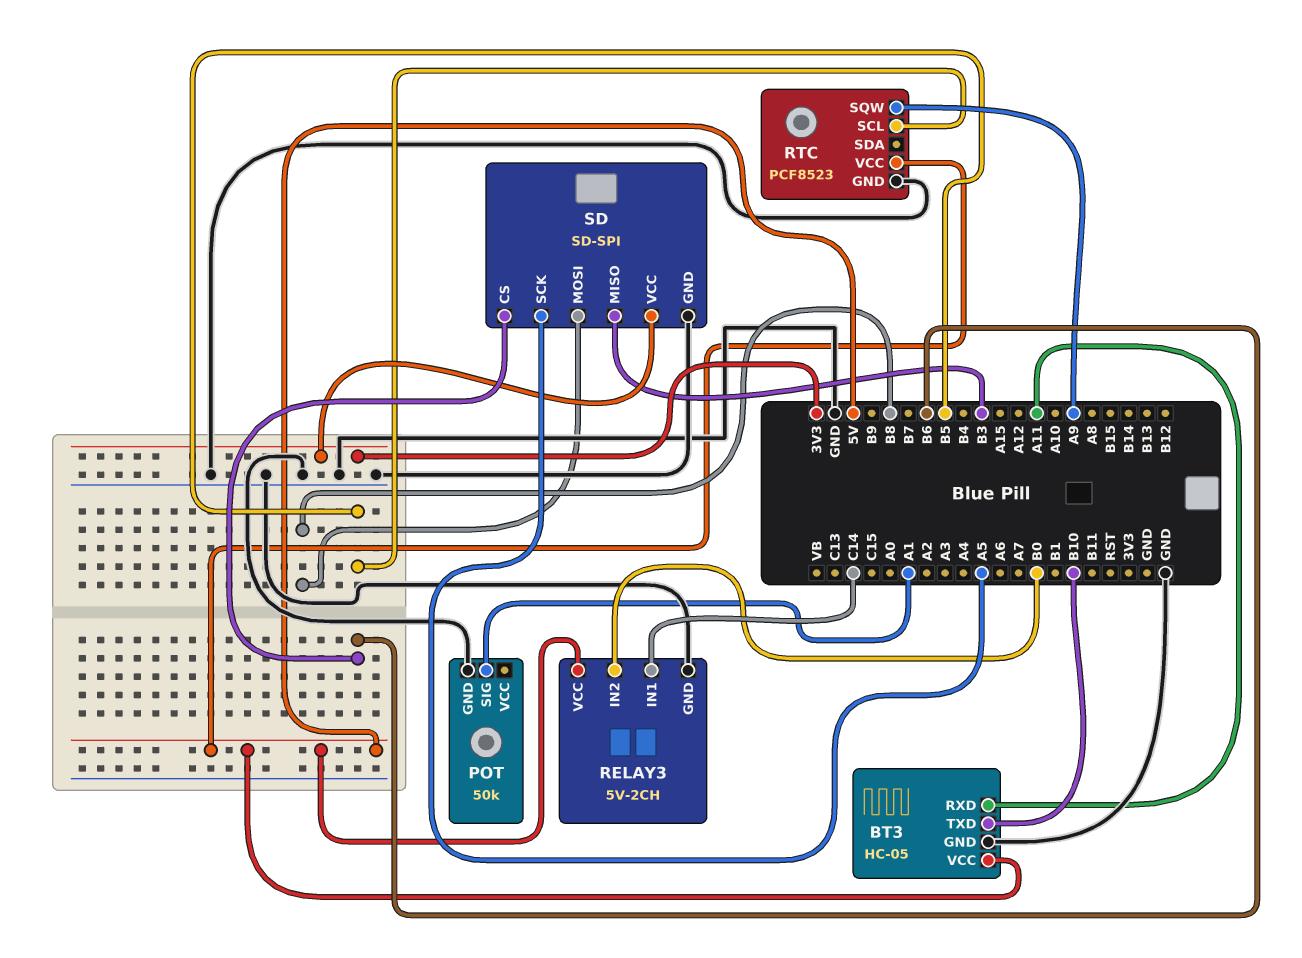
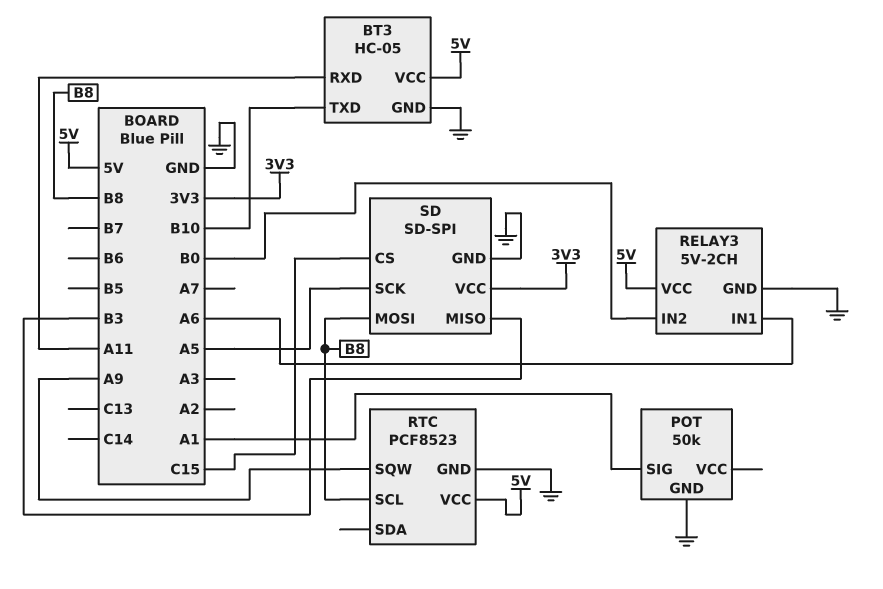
RELAY3 pin IN1: C14 -> A6
RTC pin SCL: B5 -> B8
SD pin CS: B6 -> C15

